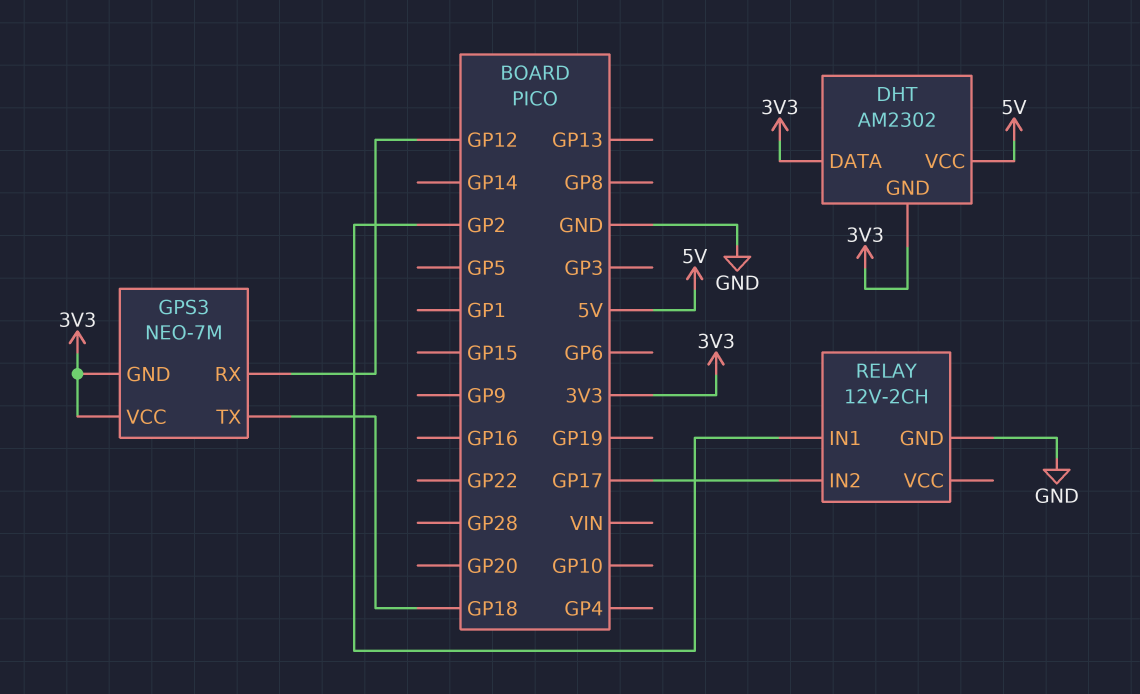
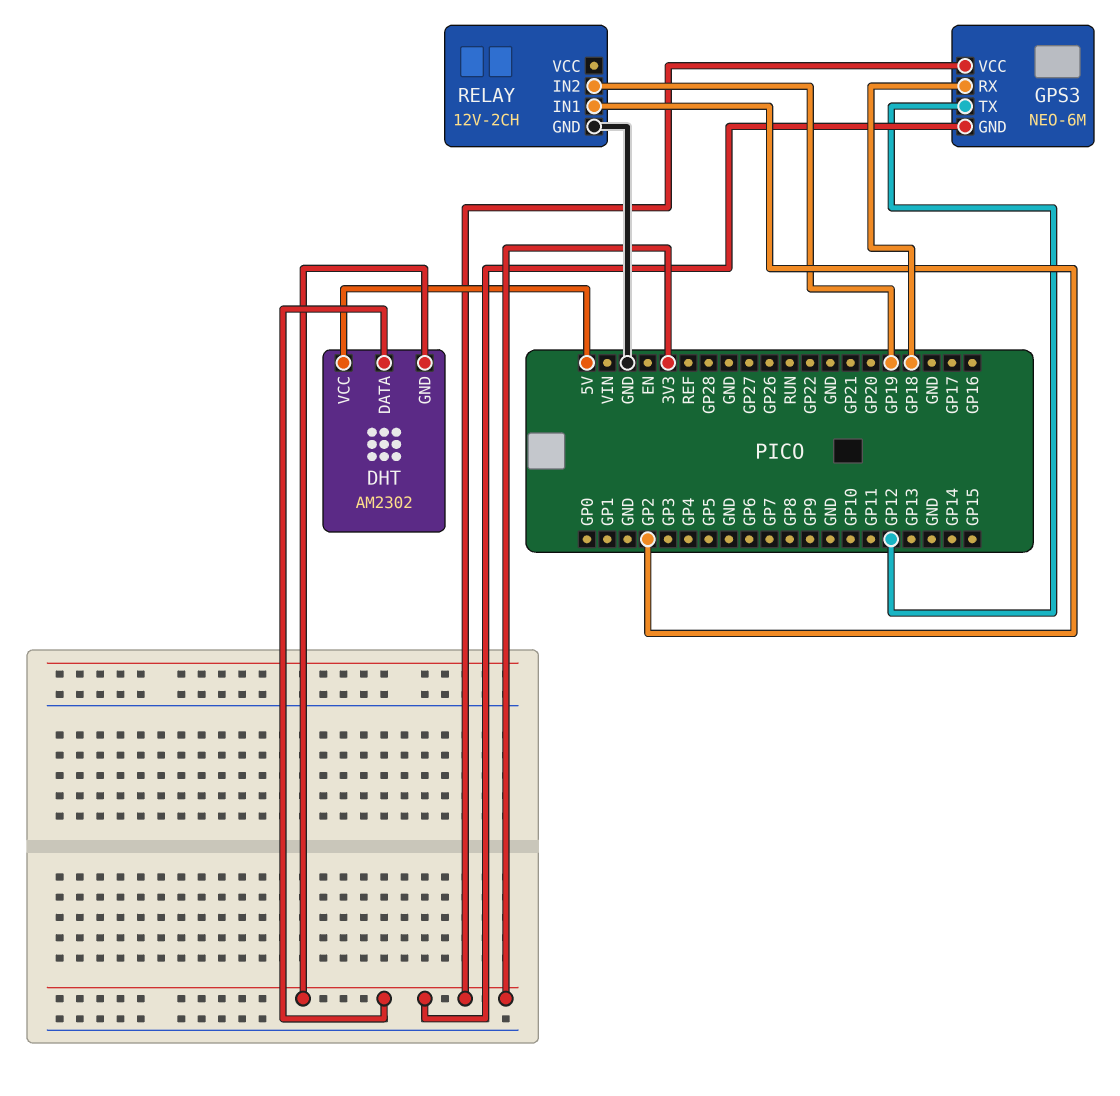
GPS3: NEO-7M -> NEO-6M
GPS3 pin RX: GP12 -> GP18
GPS3 pin TX: GP18 -> GP12
RELAY pin IN2: GP17 -> GP19

